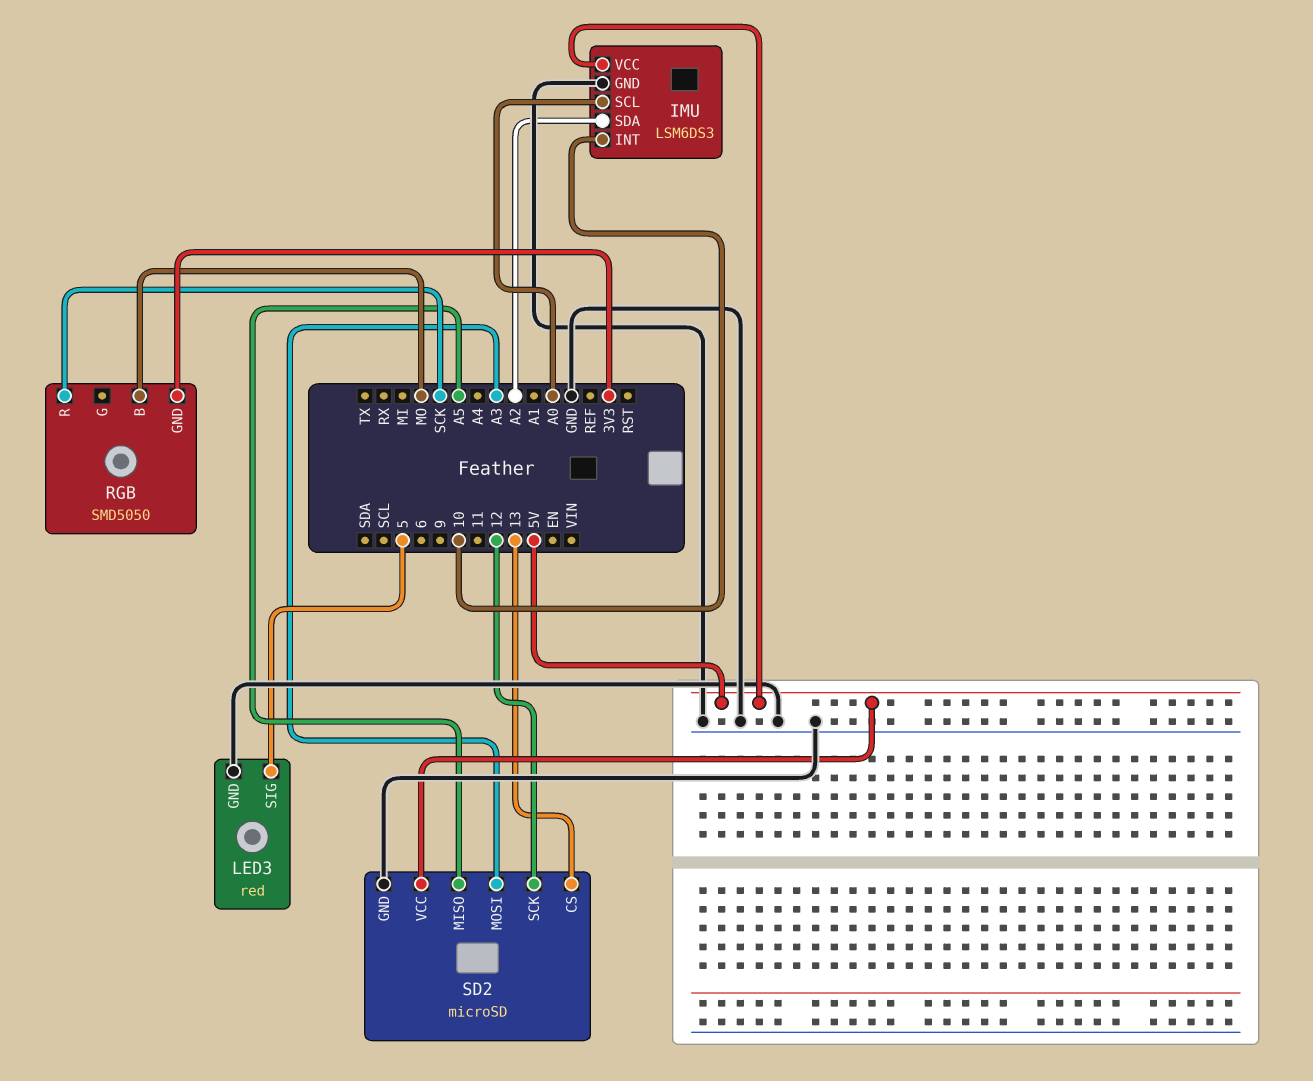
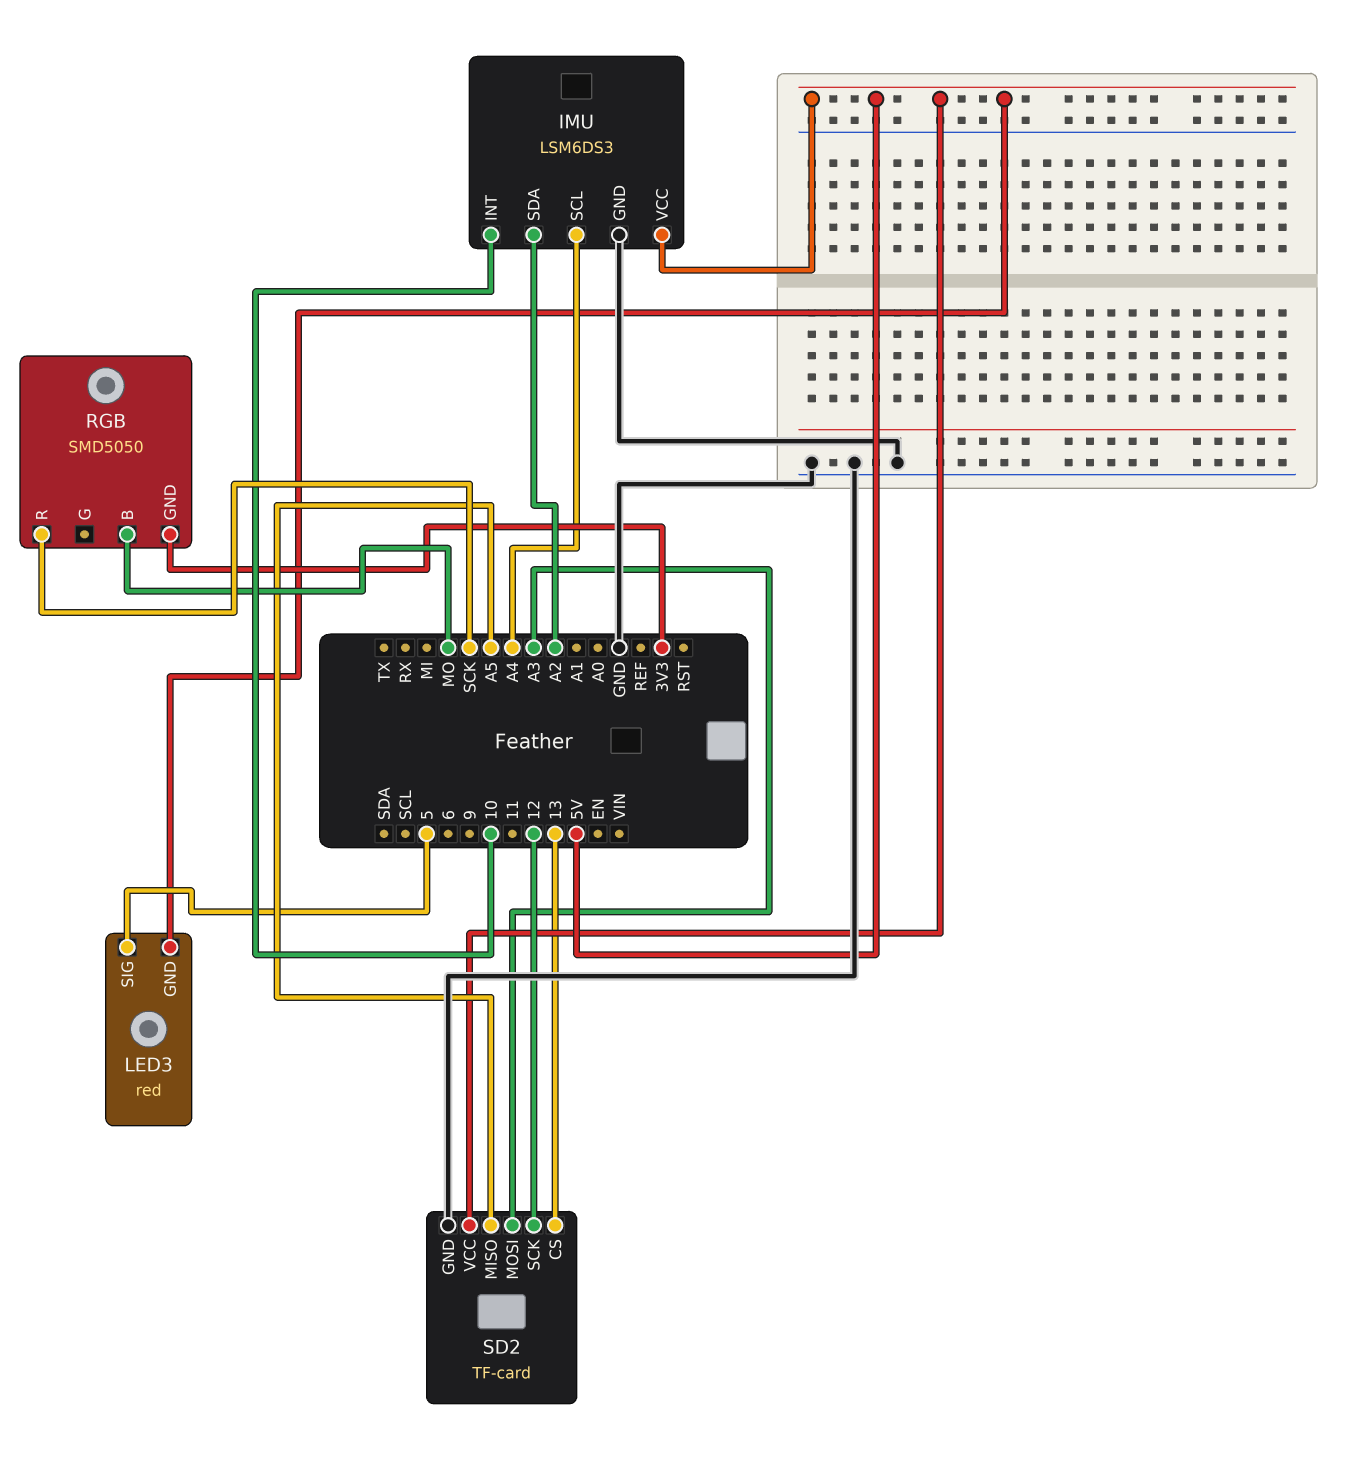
IMU pin SCL: A0 -> A4
LED3 pin GND: GND -> 5V
SD2: microSD -> TF-card

